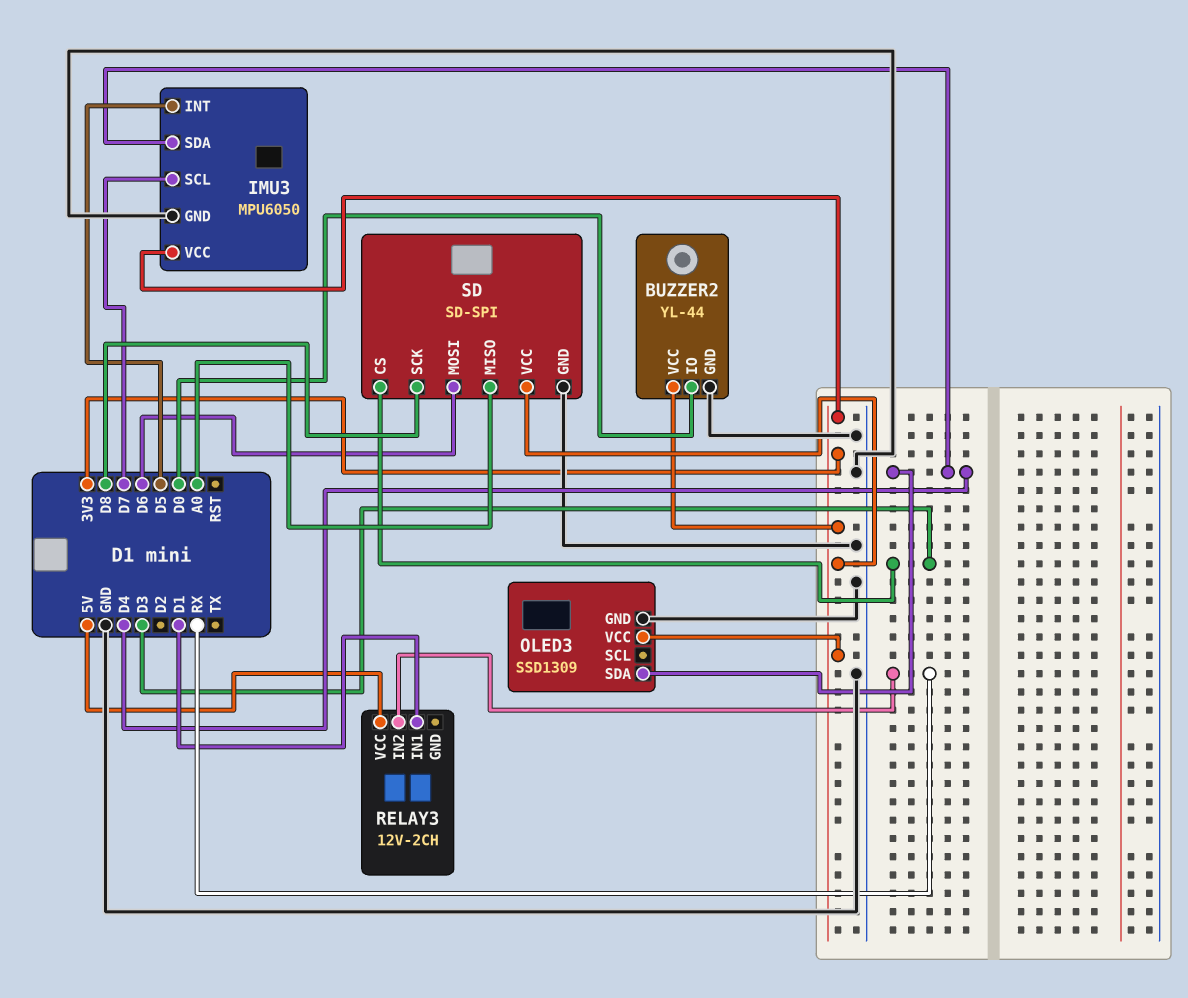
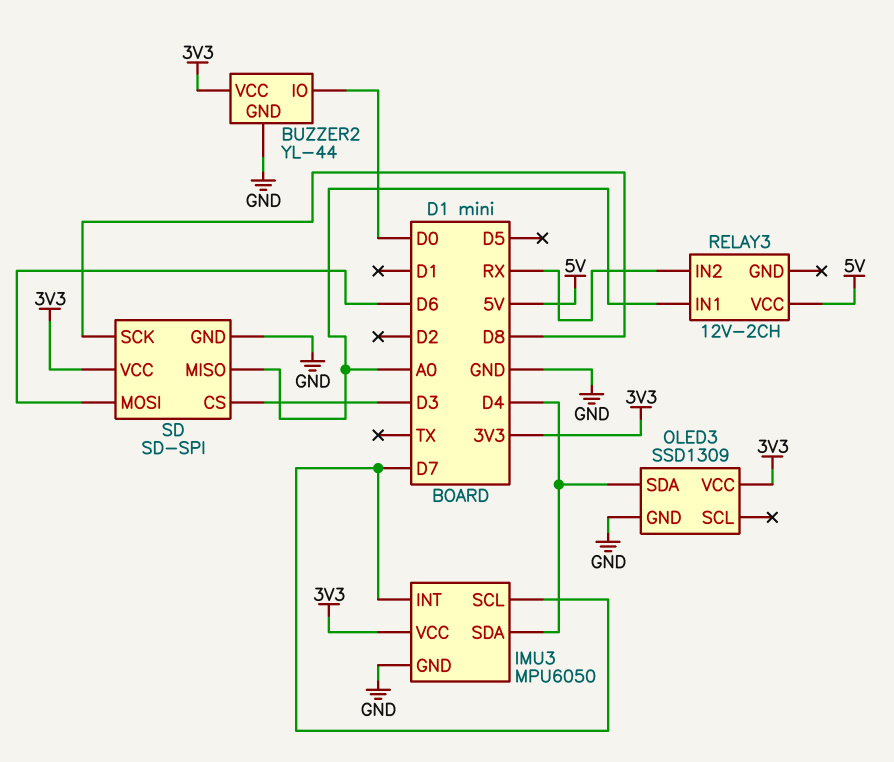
IMU3 pin INT: D5 -> D7
RELAY3 pin IN1: D1 -> A0

